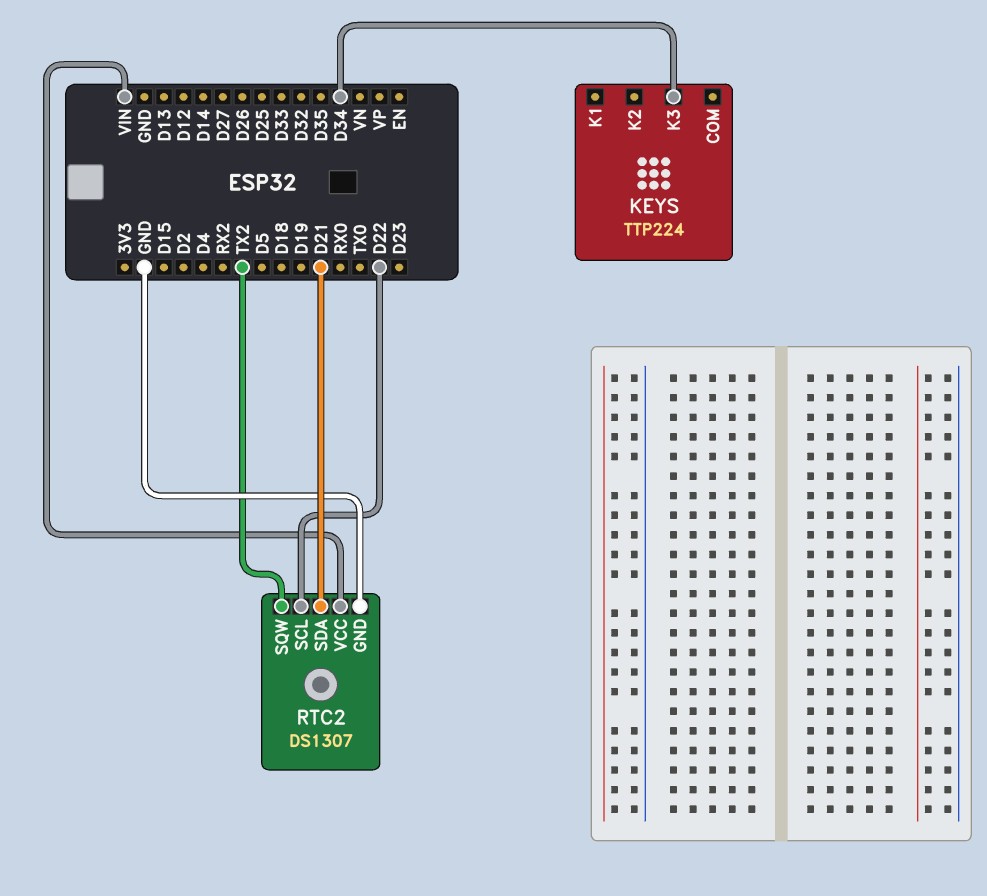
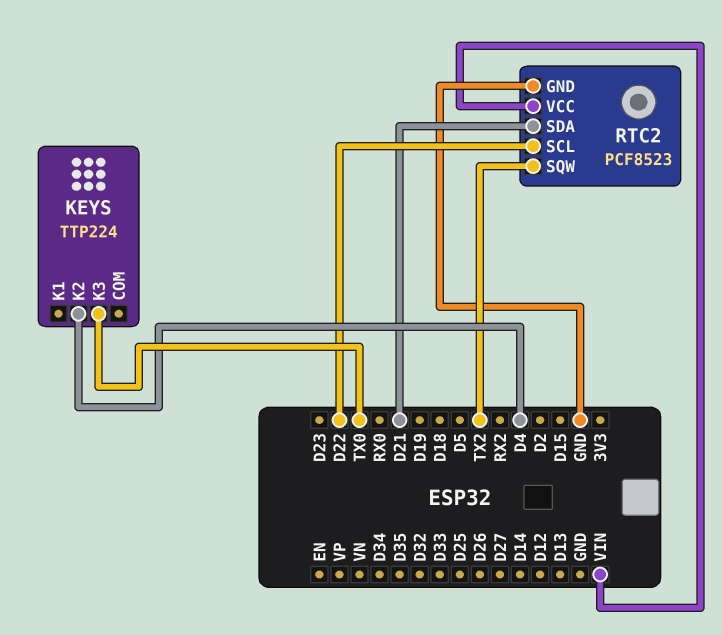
KEYS pin K2: none -> D4
KEYS pin K3: D34 -> TX0
RTC2: DS1307 -> PCF8523

